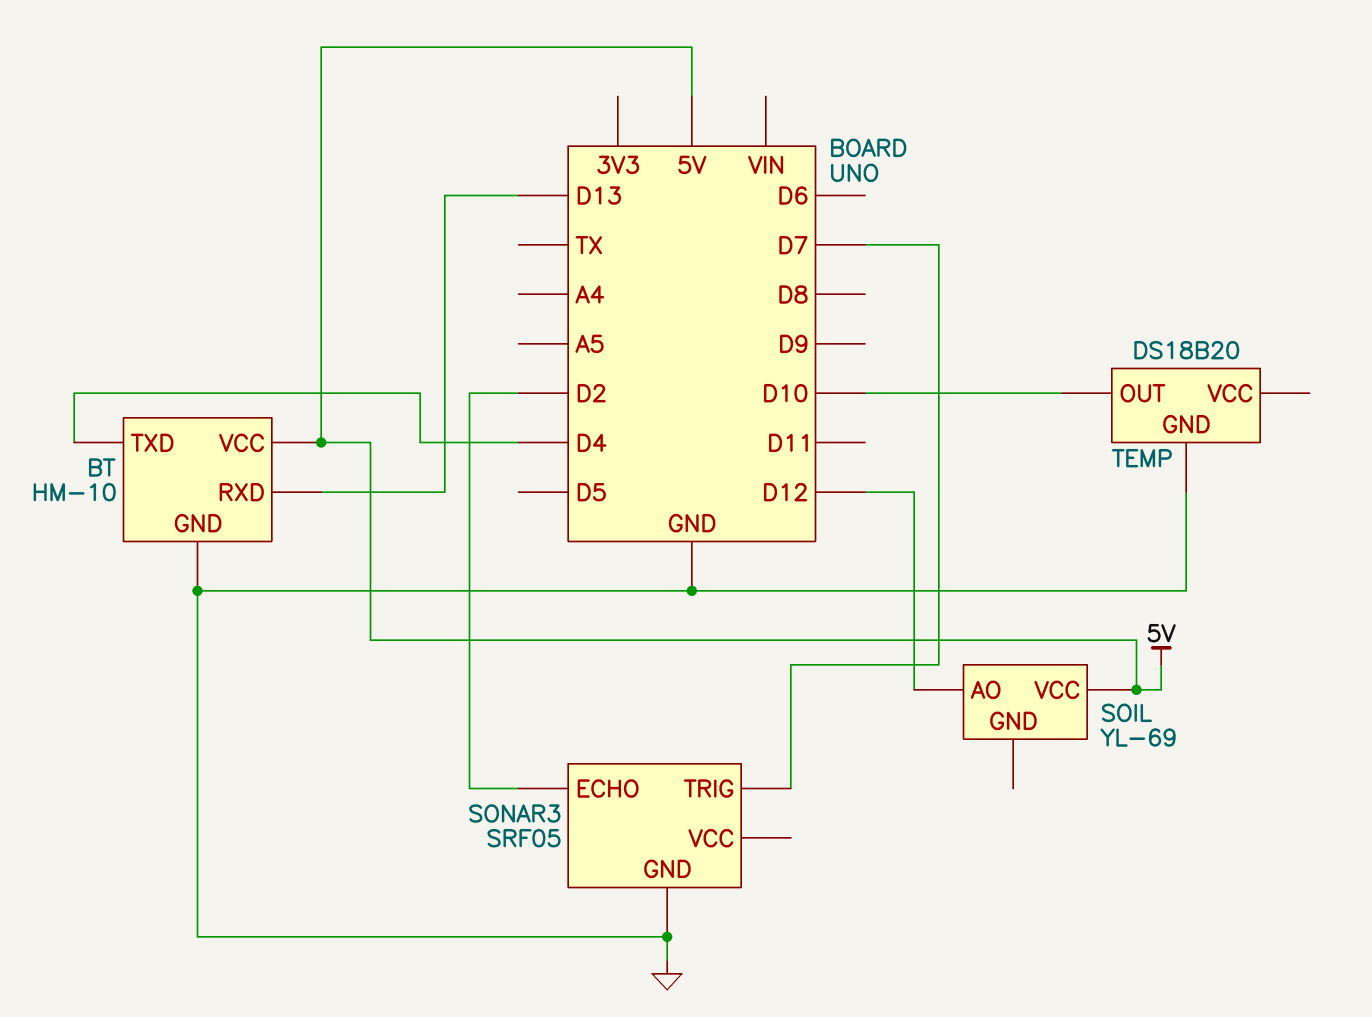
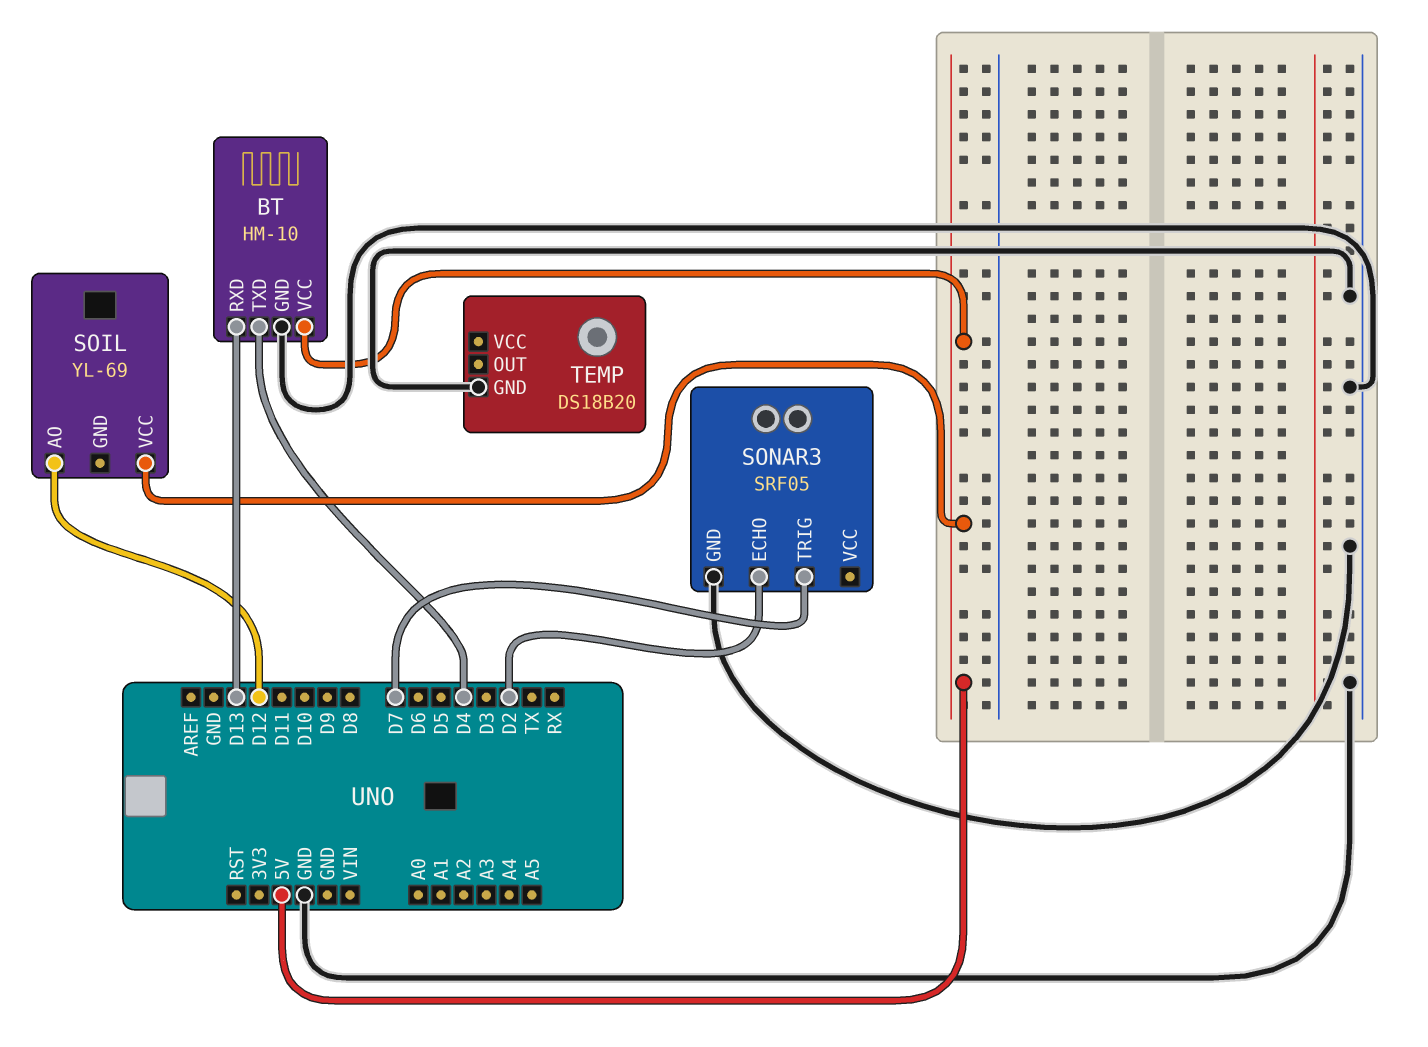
TEMP pin OUT: D10 -> none

